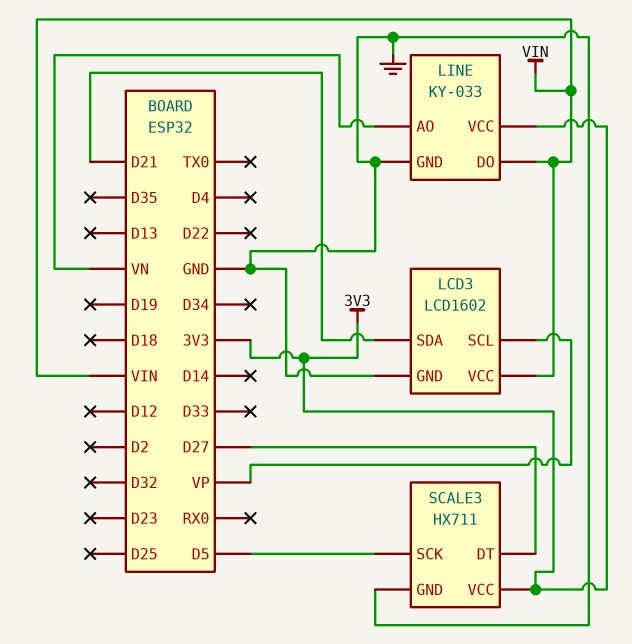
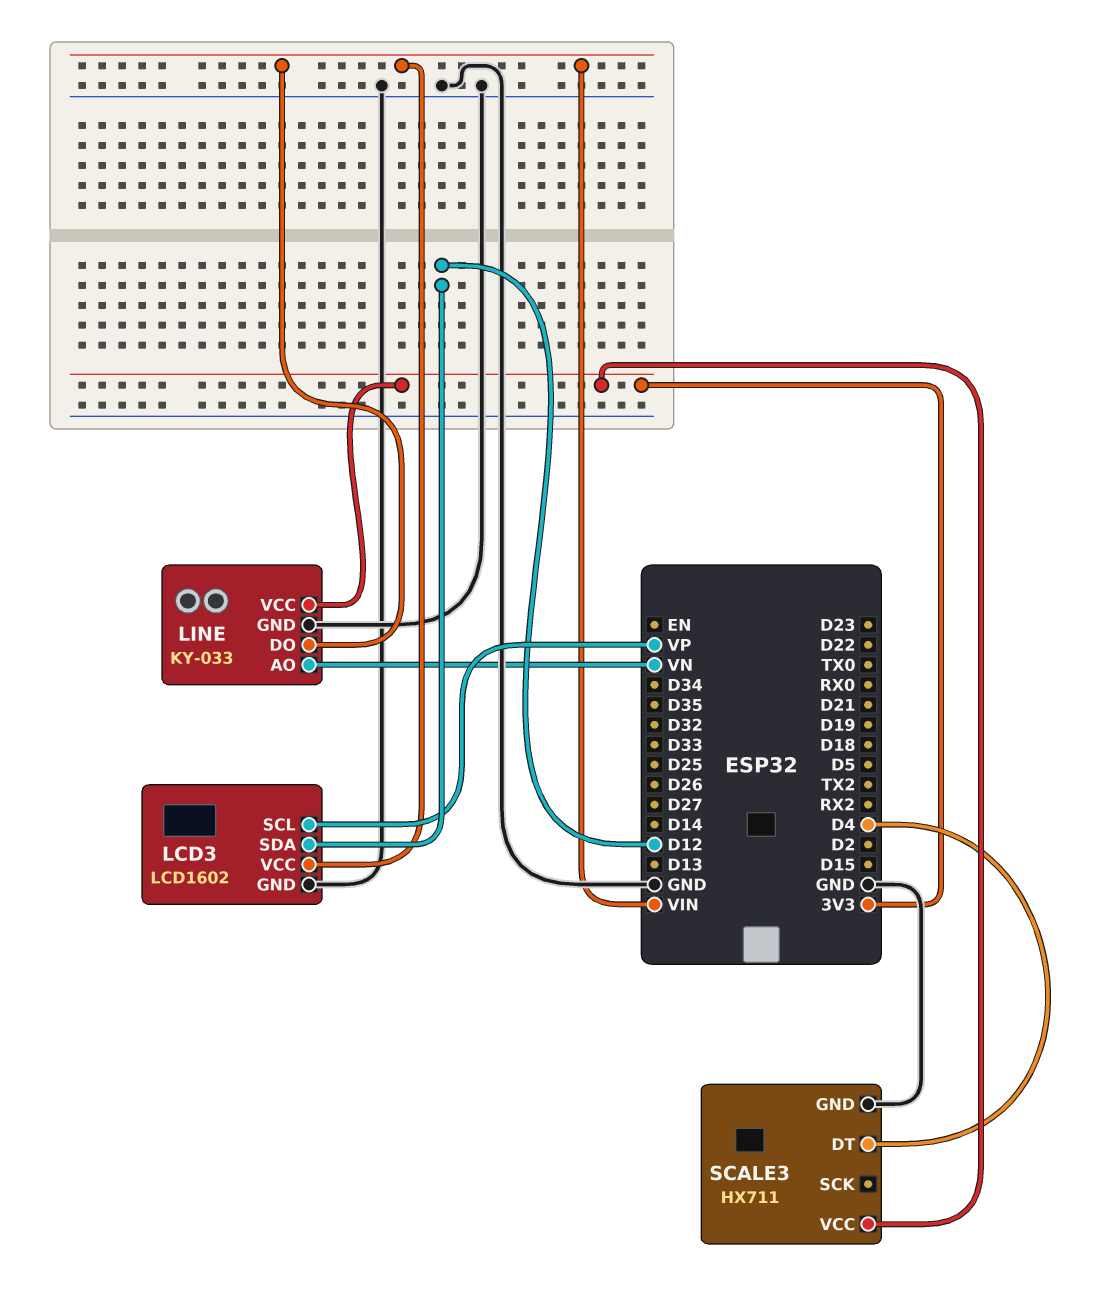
LCD3 pin SDA: D21 -> D12
SCALE3 pin DT: D27 -> D4
SCALE3 pin SCK: D5 -> none

